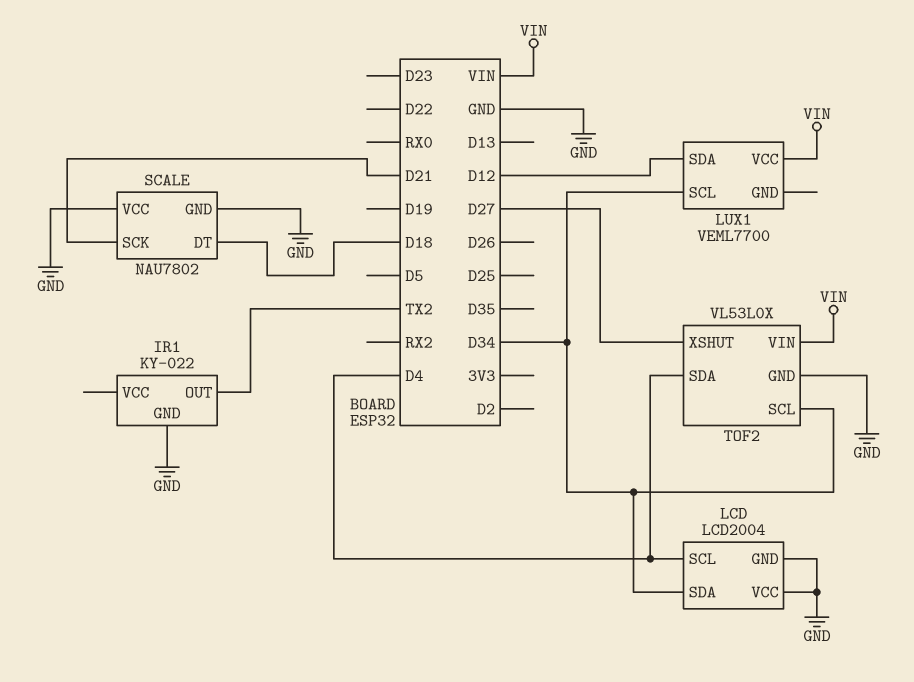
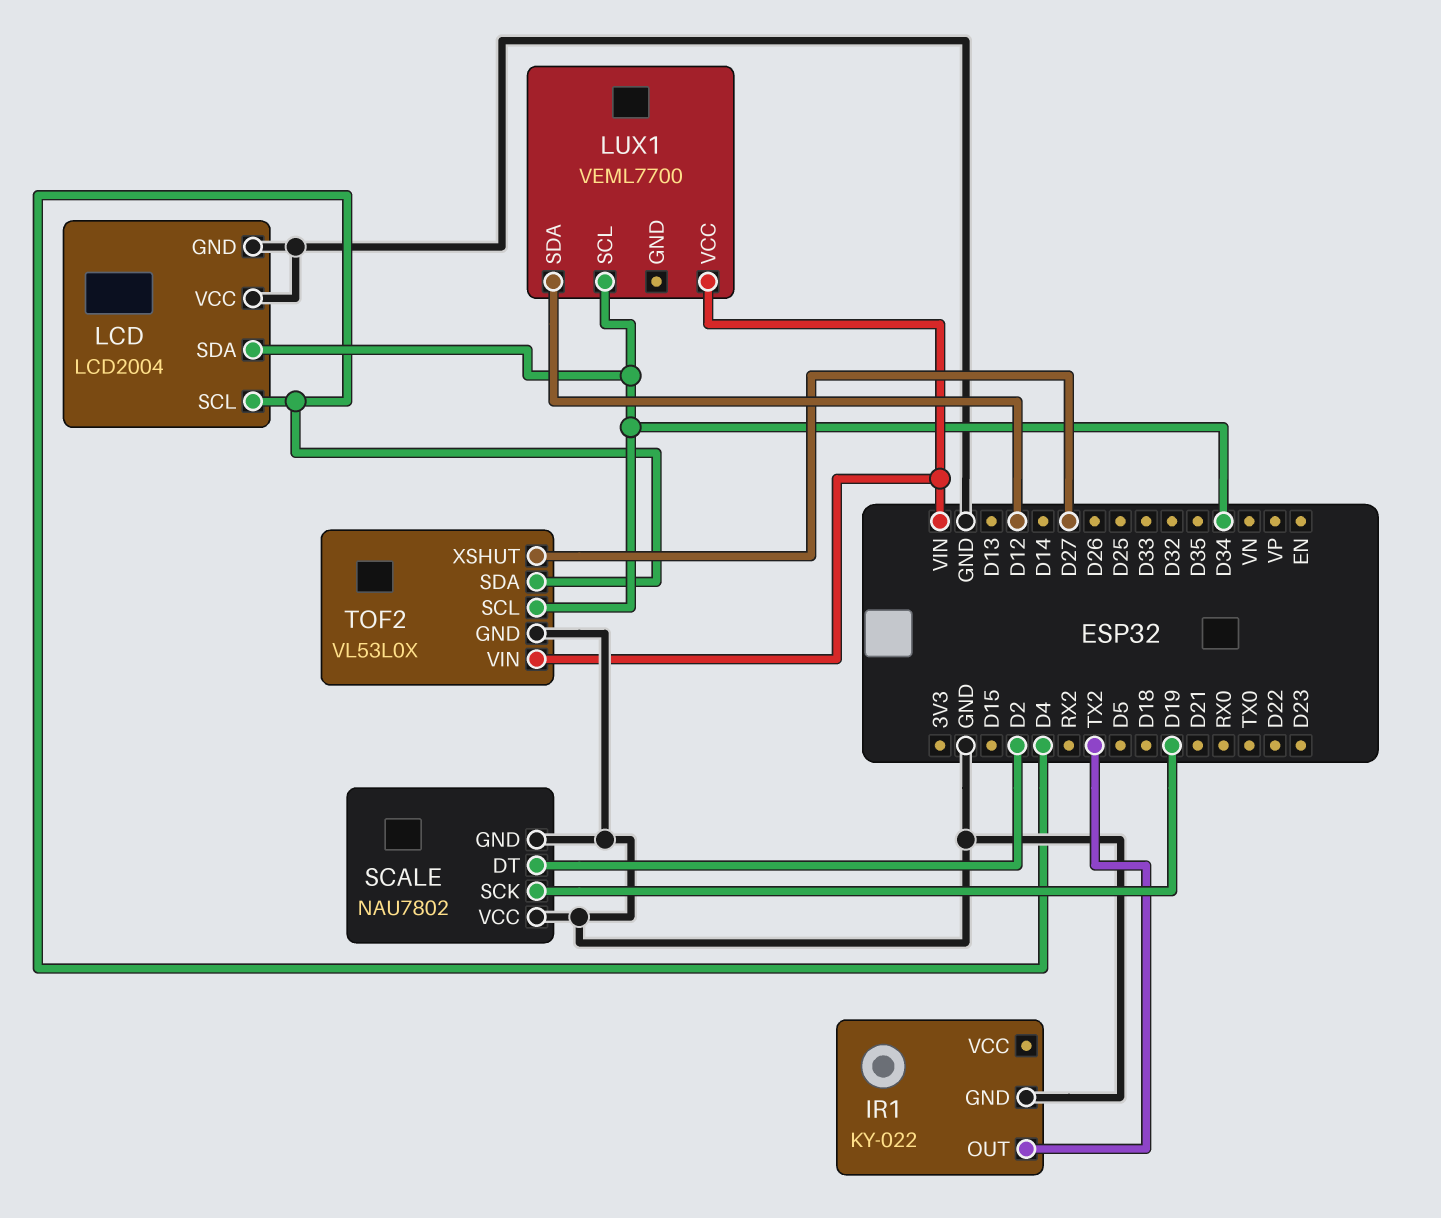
SCALE pin DT: D18 -> D2
SCALE pin SCK: D21 -> D19

